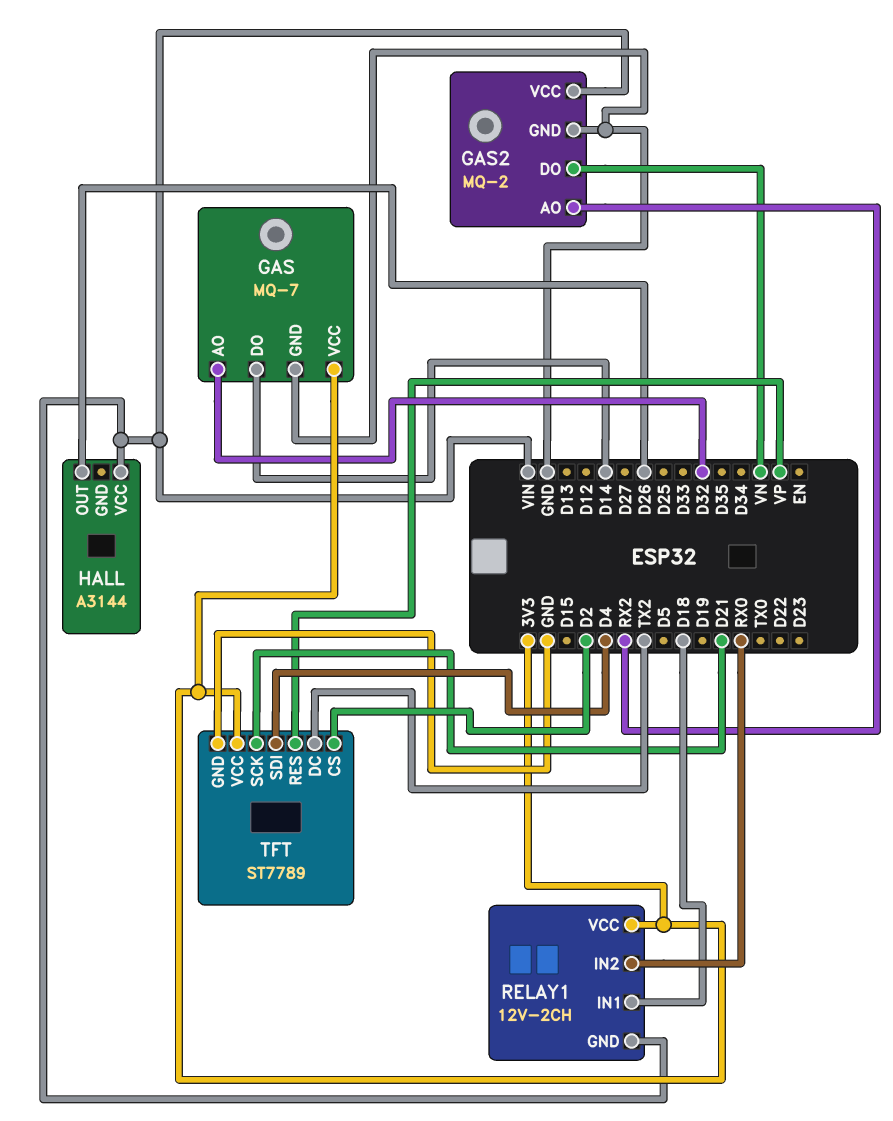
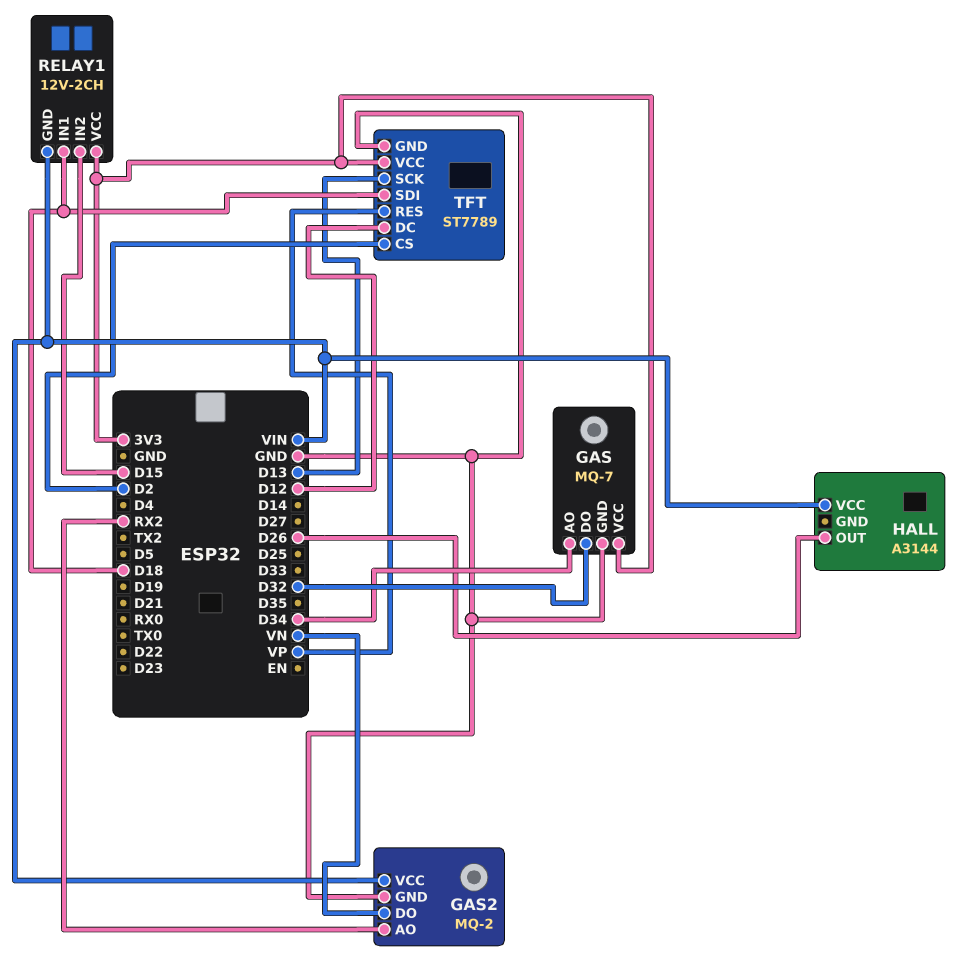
GAS pin AO: D32 -> D34
GAS pin DO: D14 -> D32
RELAY1 pin IN2: RX0 -> D15
TFT pin DC: TX2 -> D12
TFT pin SCK: D21 -> D13
TFT pin SDI: D4 -> D18

